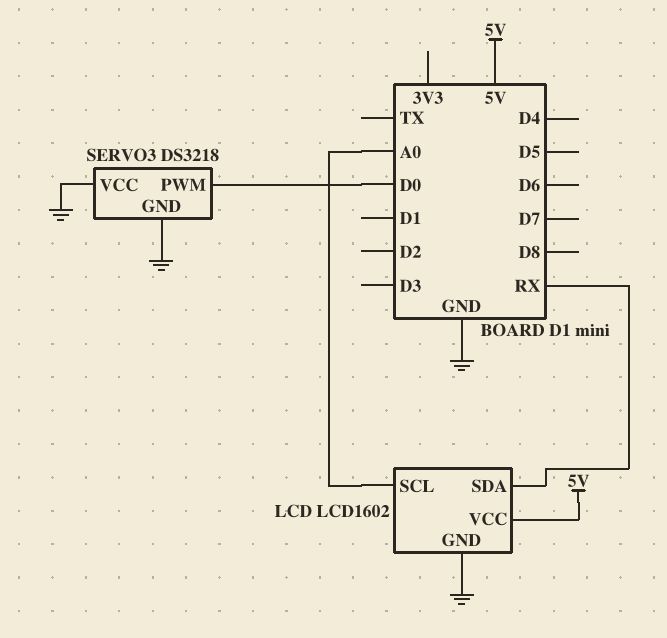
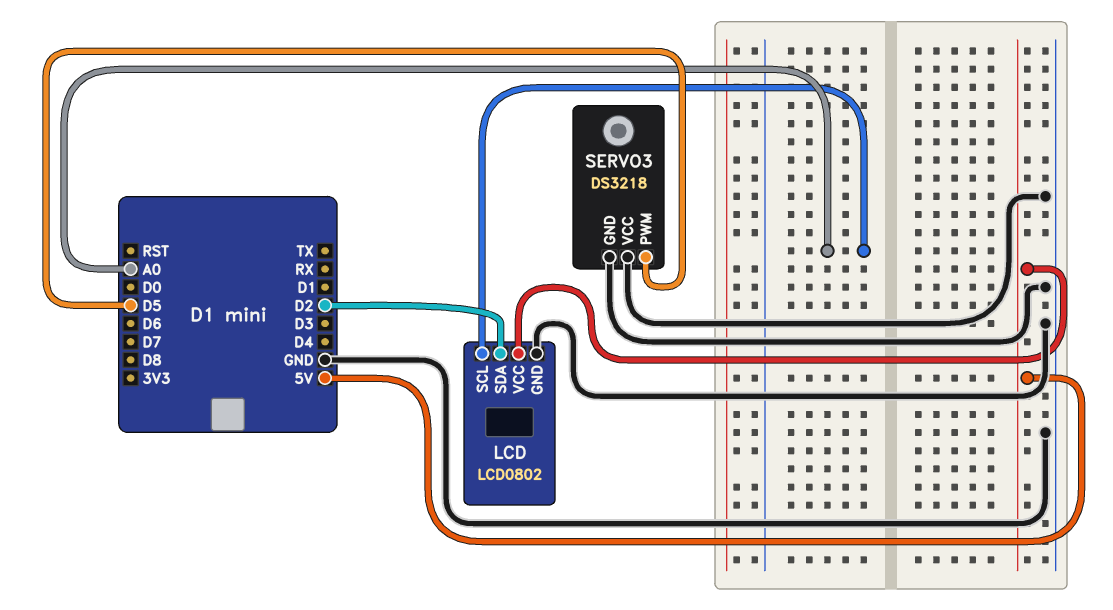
LCD: LCD1602 -> LCD0802
LCD pin SDA: RX -> D2
SERVO3 pin PWM: D0 -> D5

